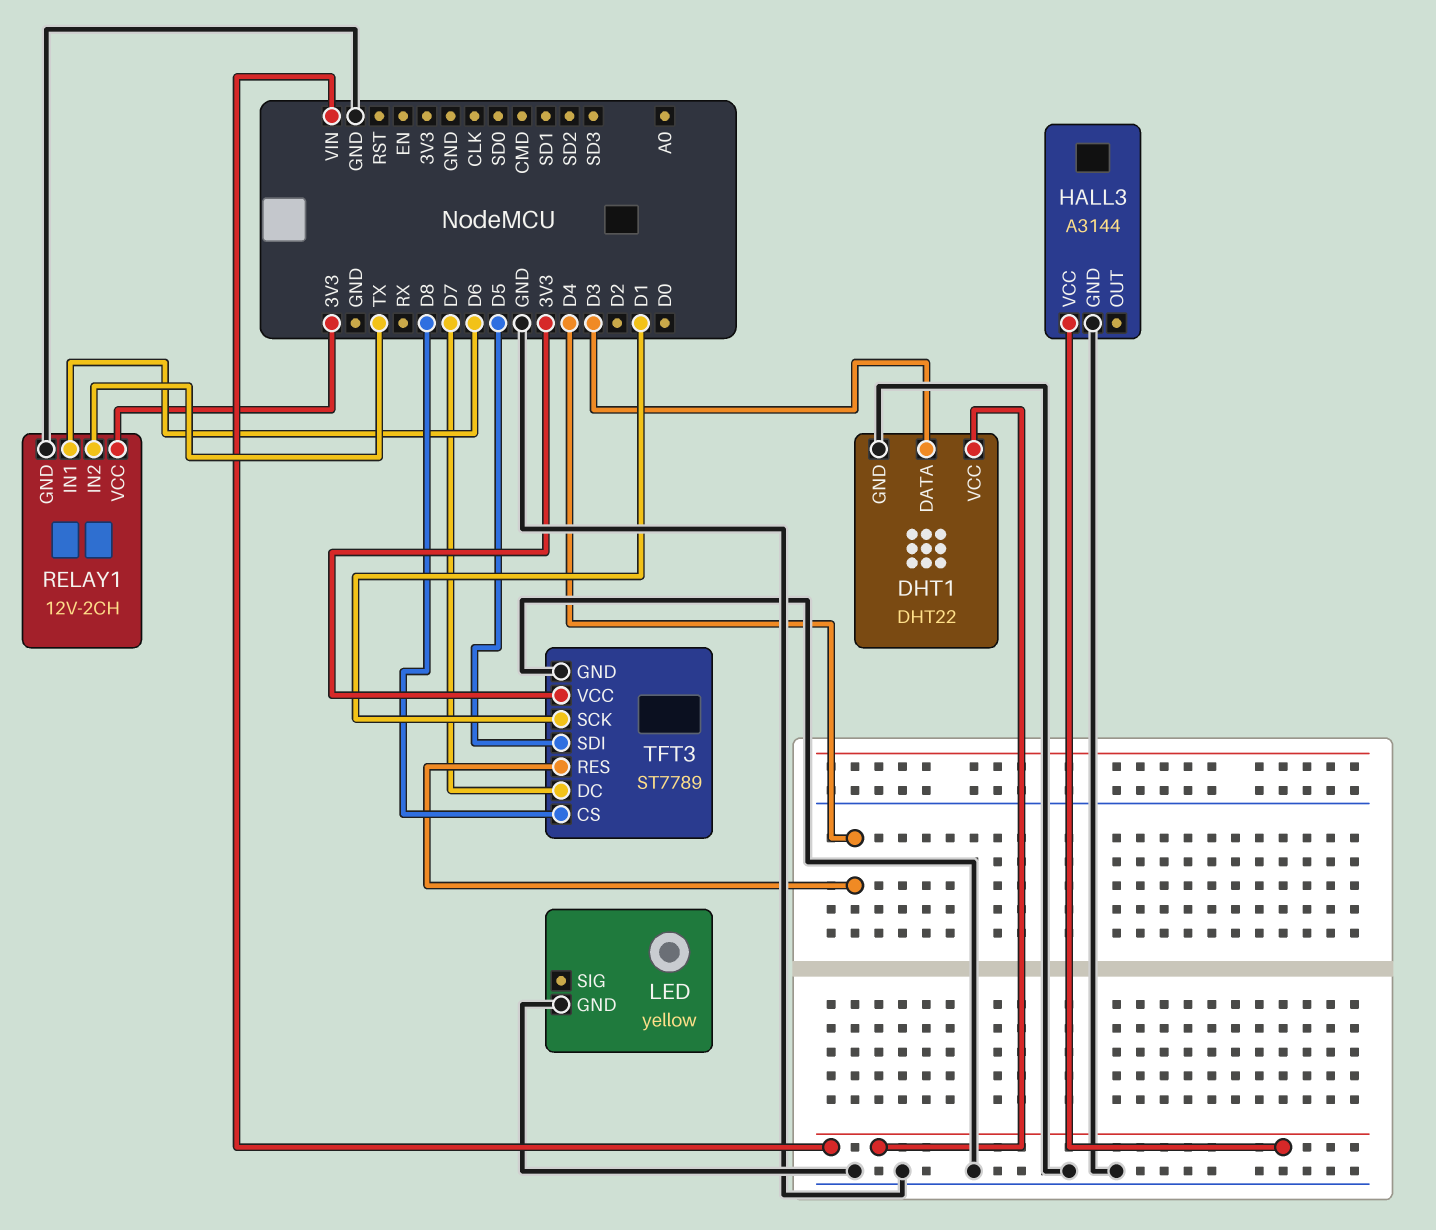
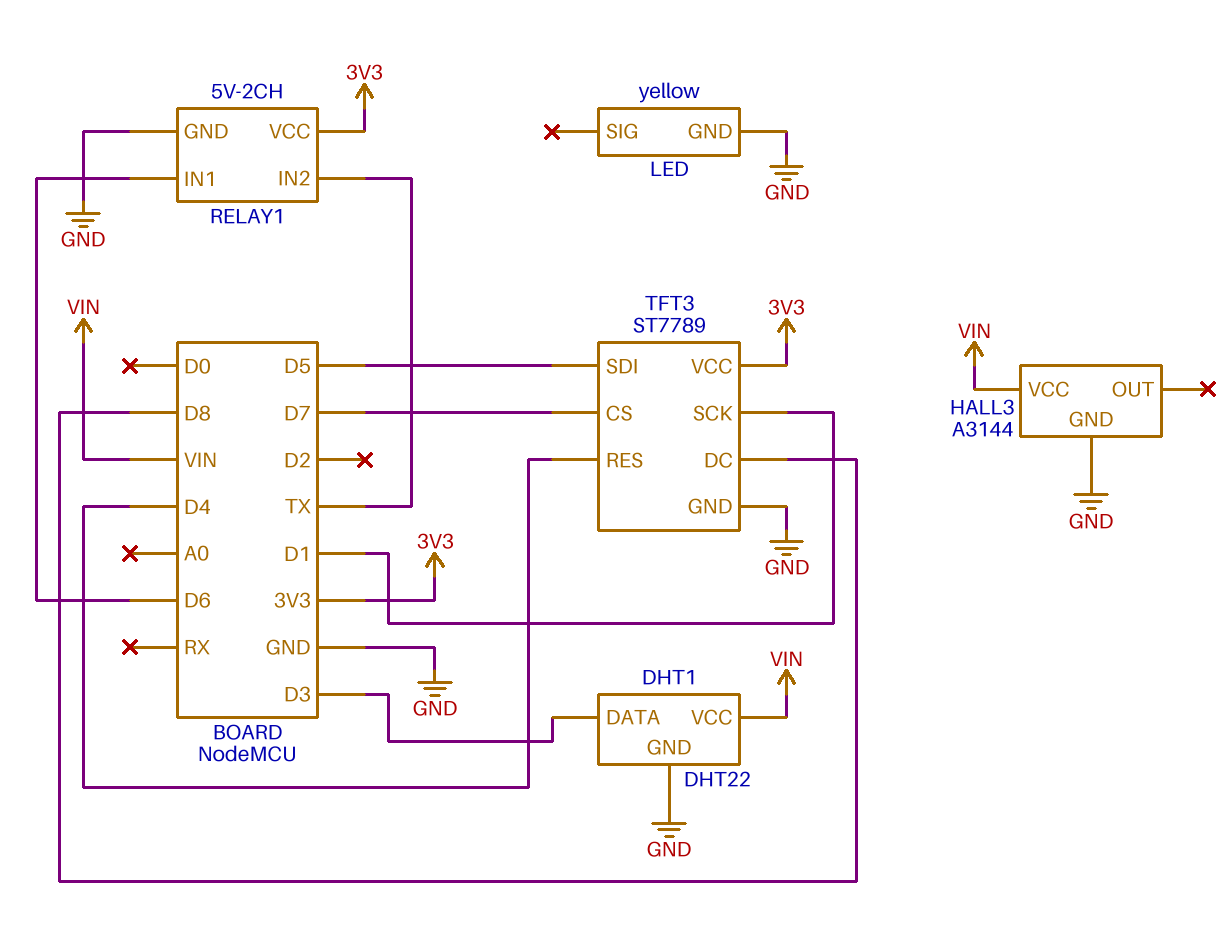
RELAY1: 12V-2CH -> 5V-2CH
TFT3 pin CS: D8 -> D7
TFT3 pin DC: D7 -> D8

